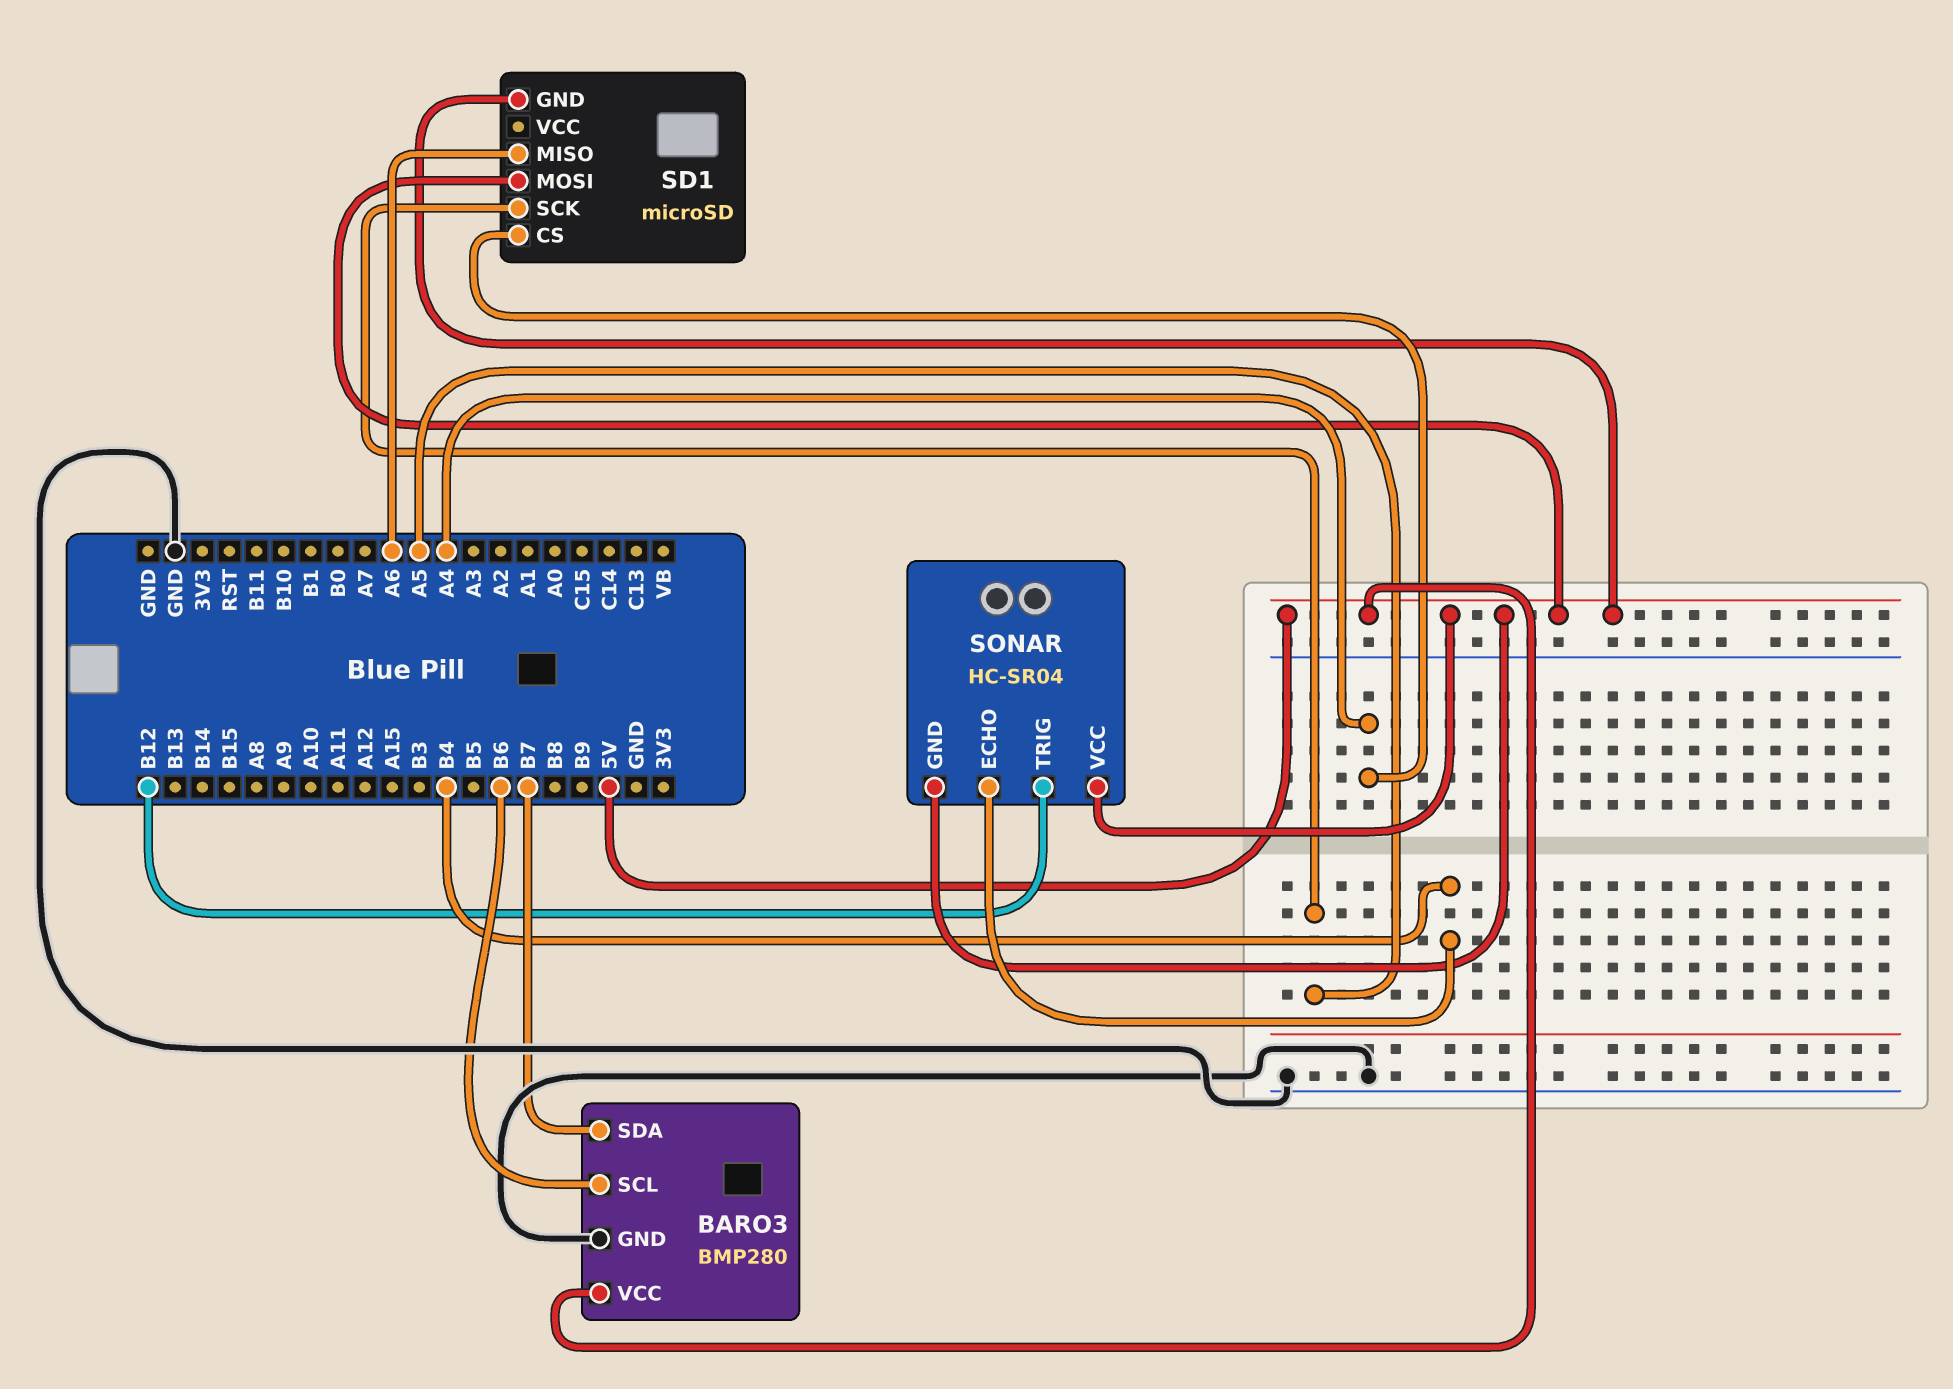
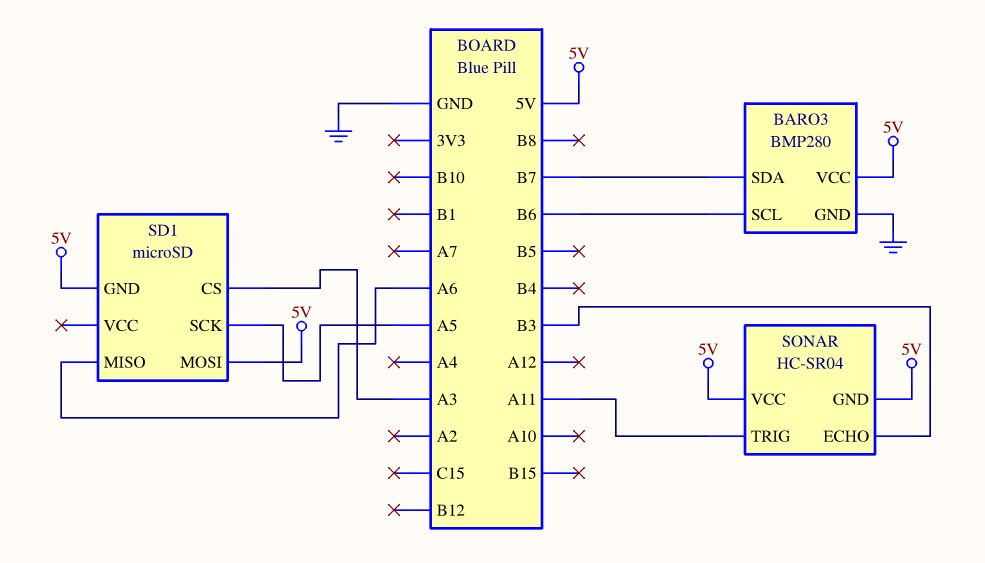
SD1 pin CS: A4 -> A3
SONAR pin ECHO: B4 -> B3
SONAR pin TRIG: B12 -> A11

